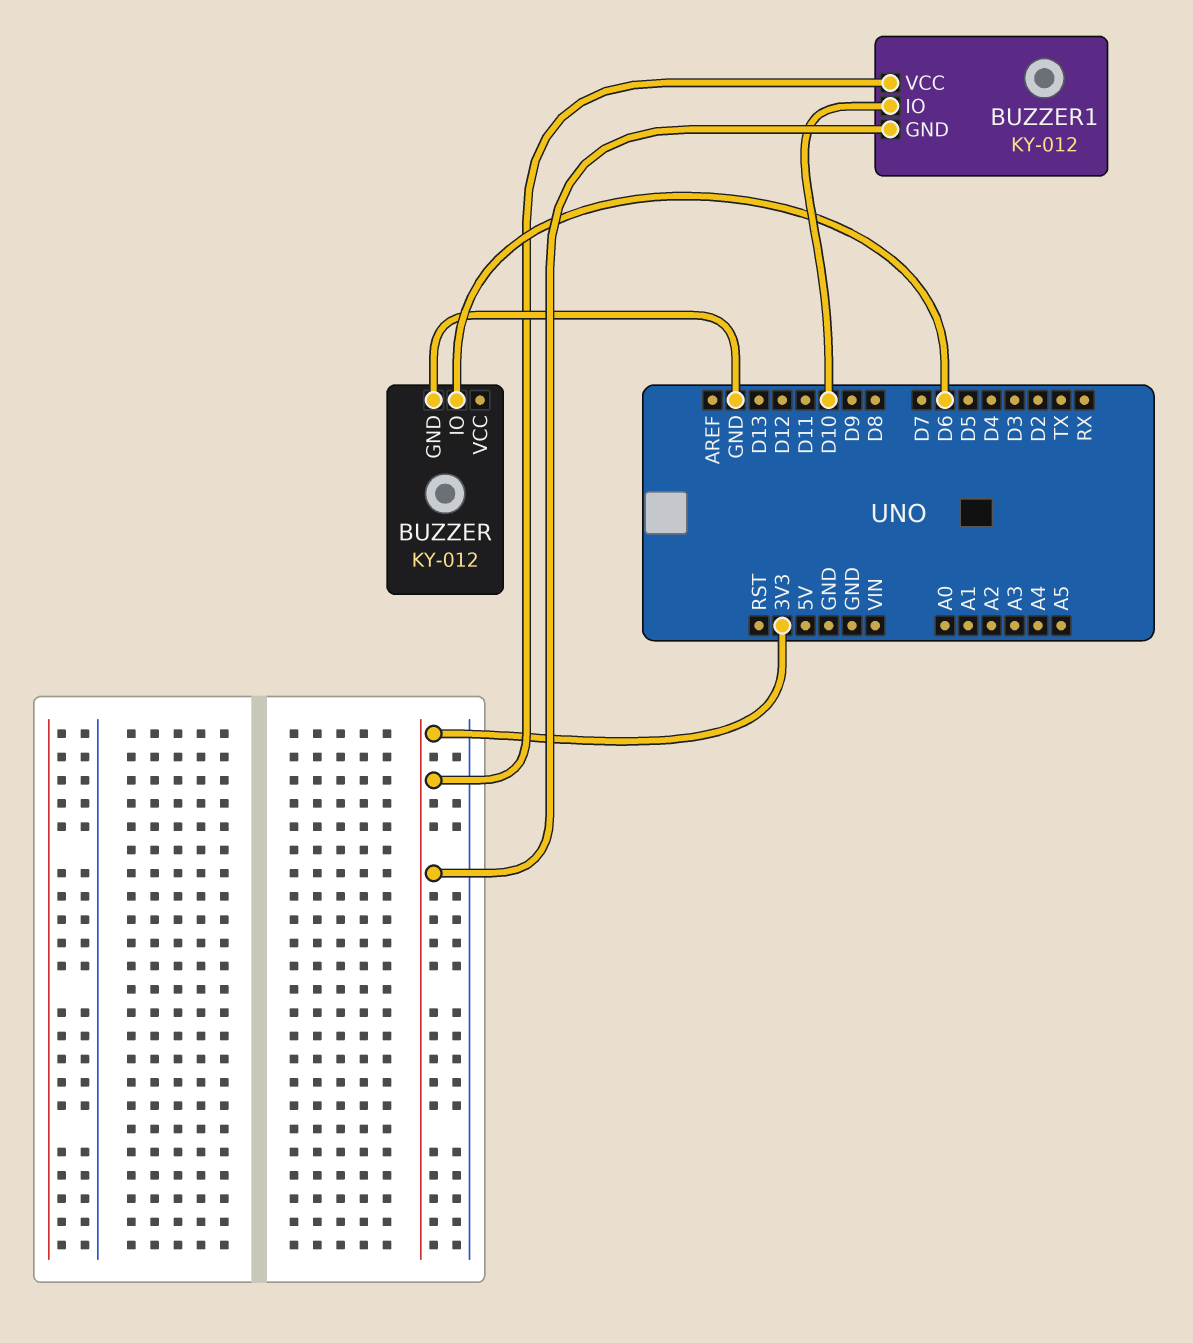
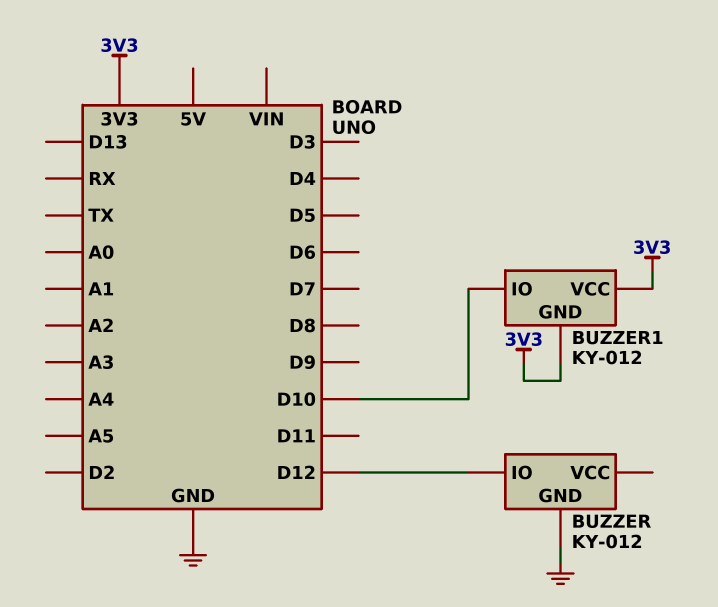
BUZZER pin IO: D6 -> D12

